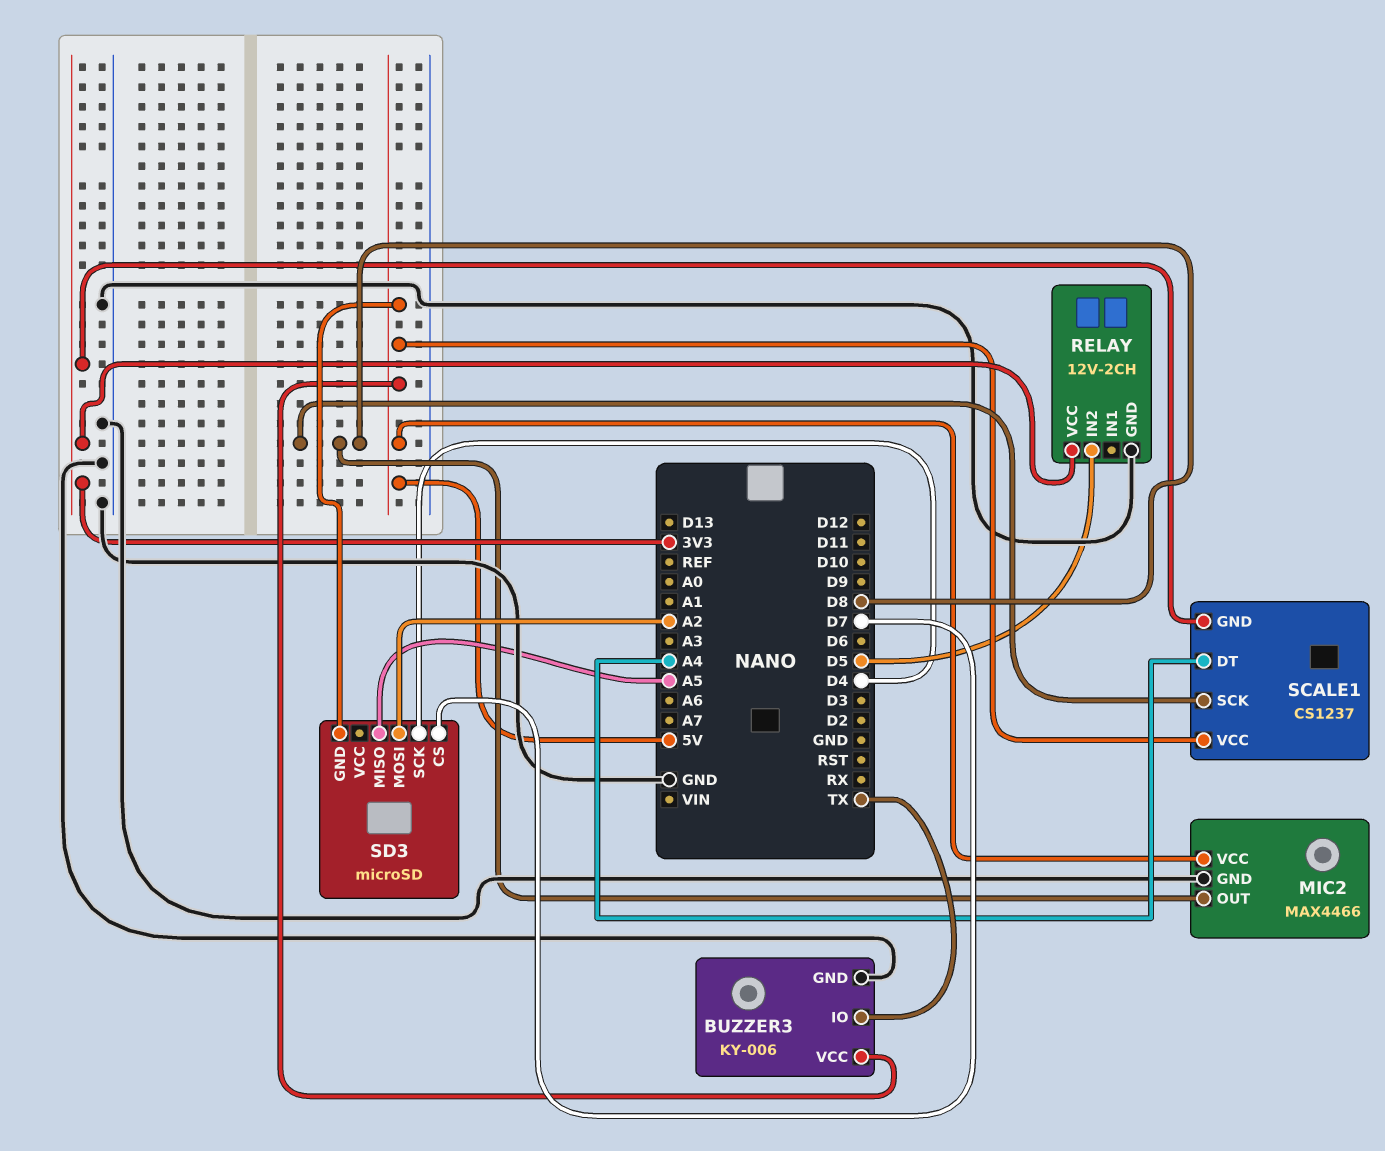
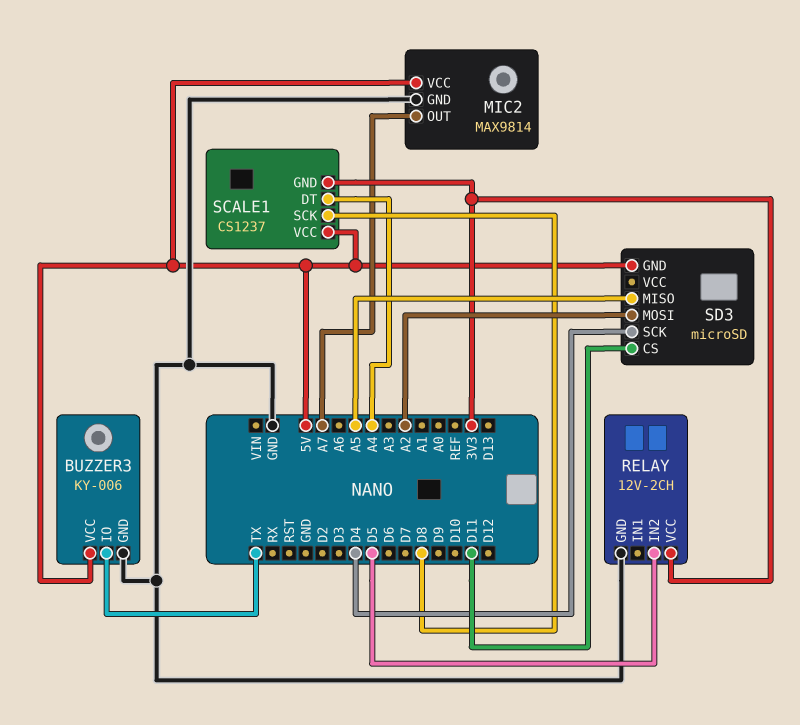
MIC2: MAX4466 -> MAX9814
MIC2 pin OUT: D8 -> A7
SD3 pin CS: D7 -> D11

